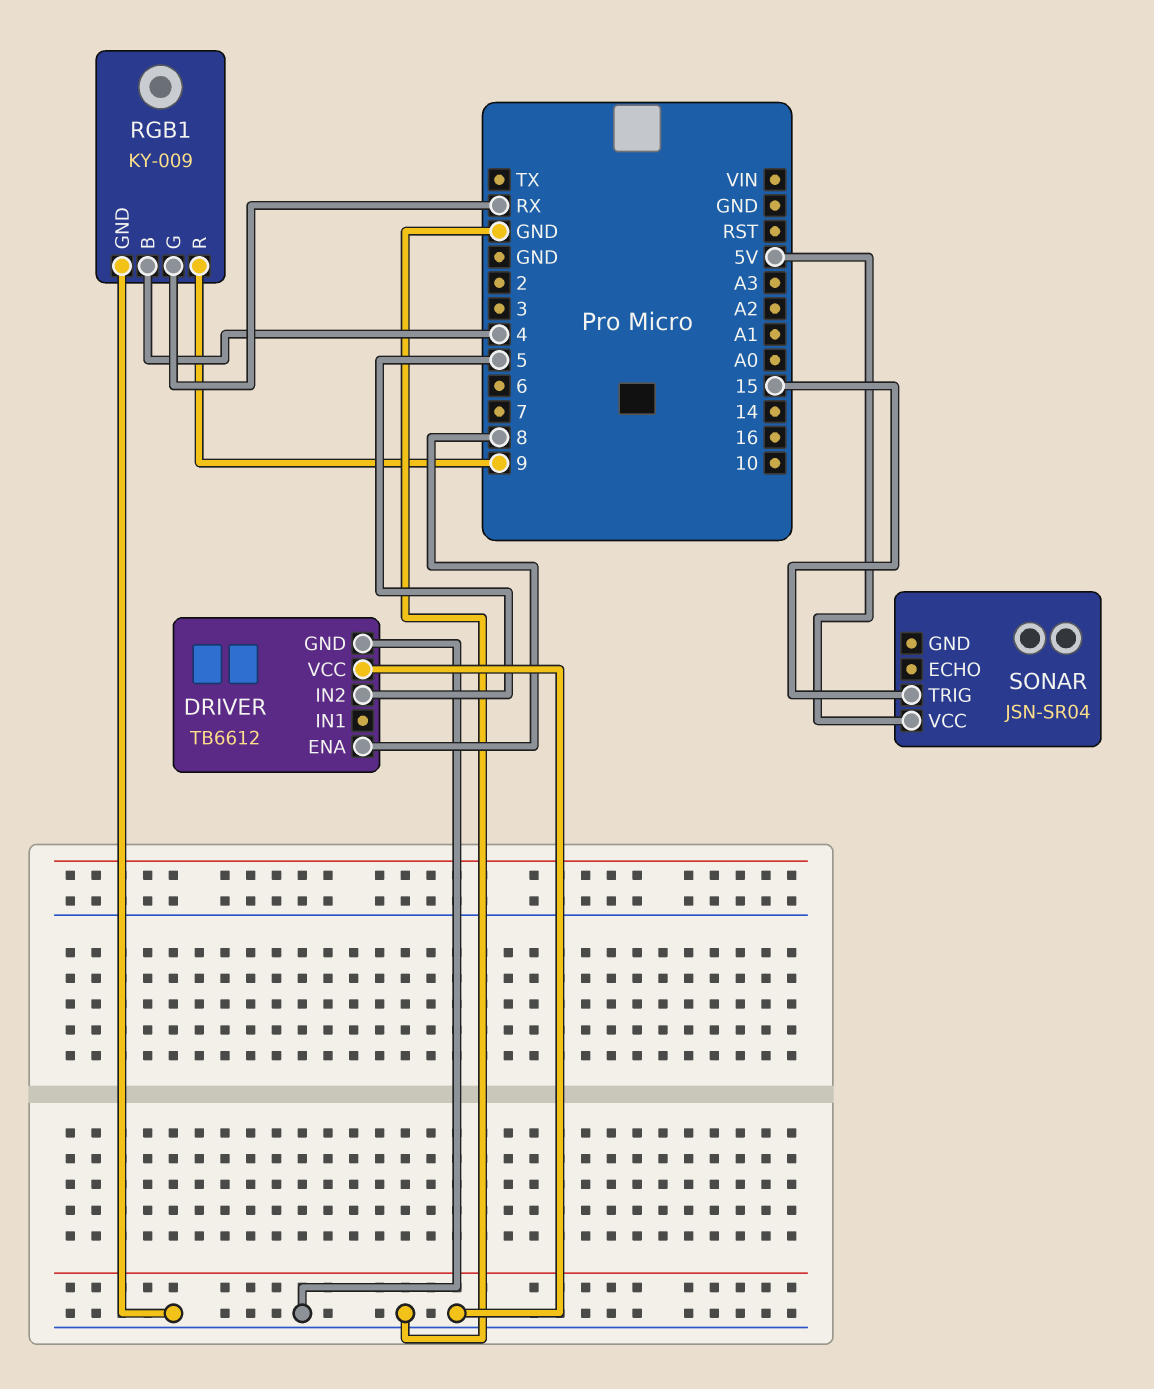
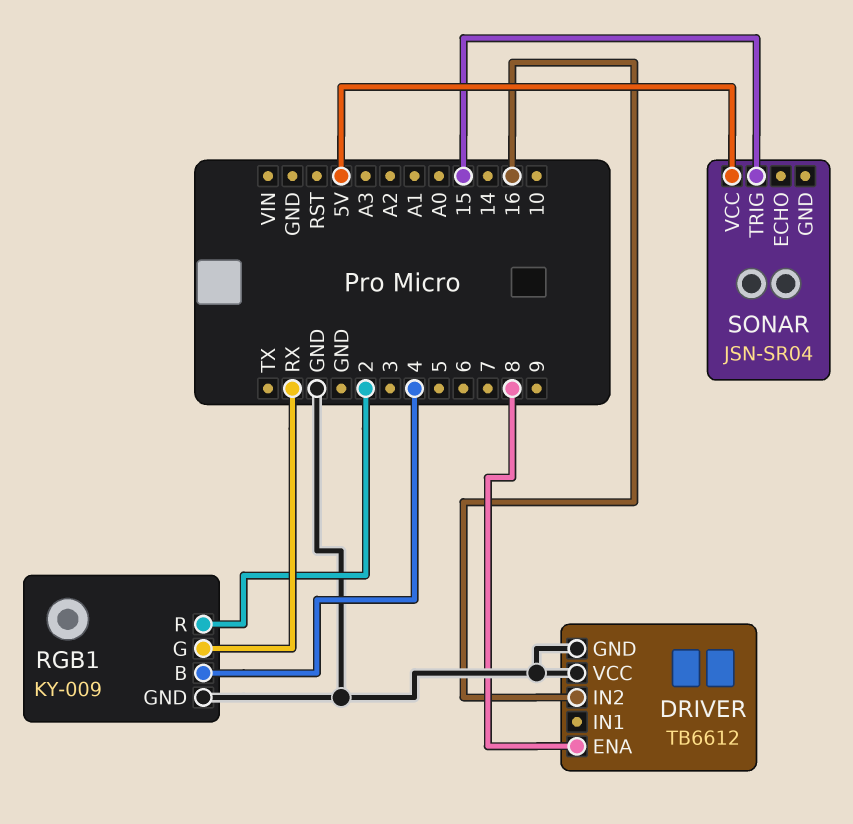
DRIVER pin IN2: 5 -> 16
RGB1 pin R: 9 -> 2

